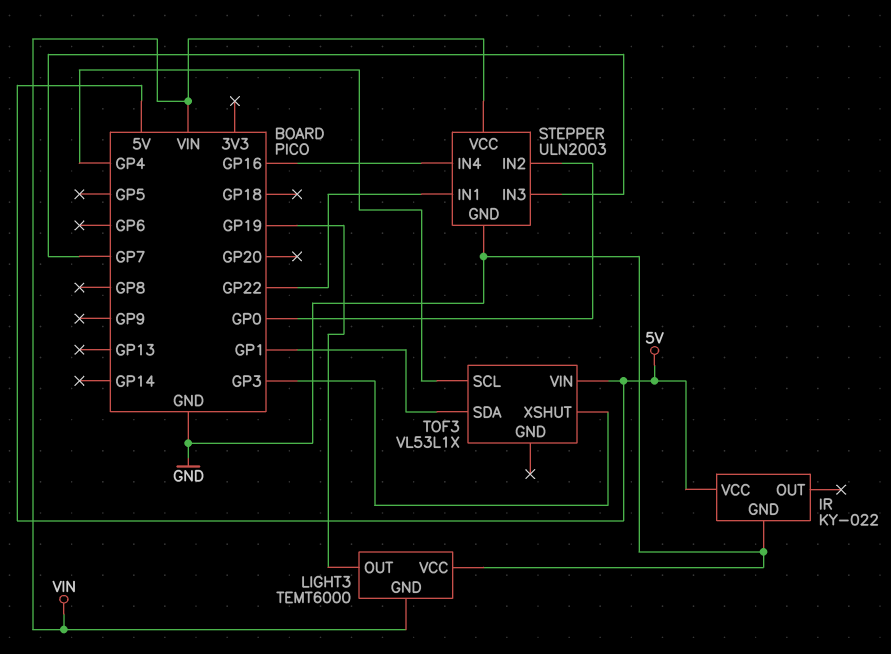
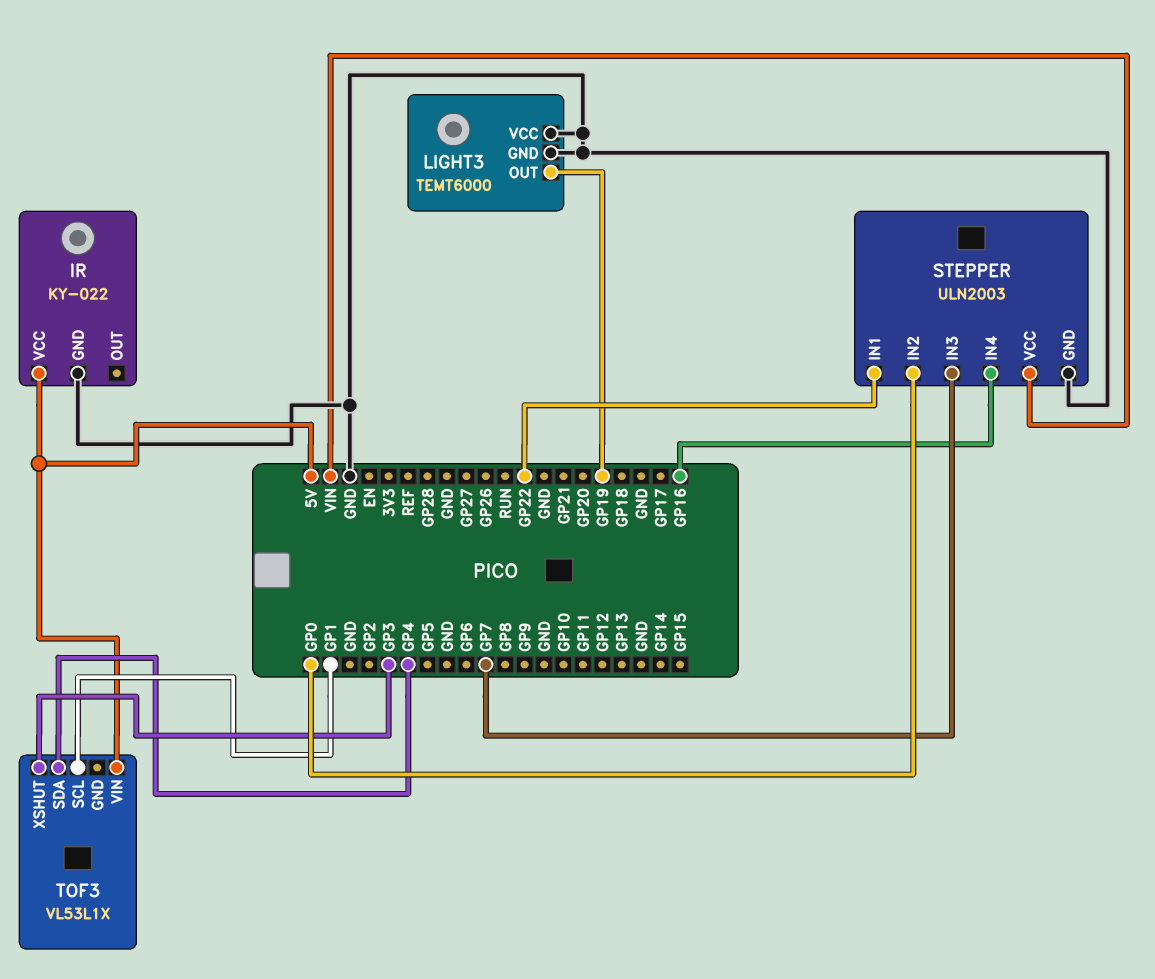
LIGHT3 pin GND: VIN -> GND
TOF3 pin SCL: GP4 -> GP1
TOF3 pin SDA: GP1 -> GP4

